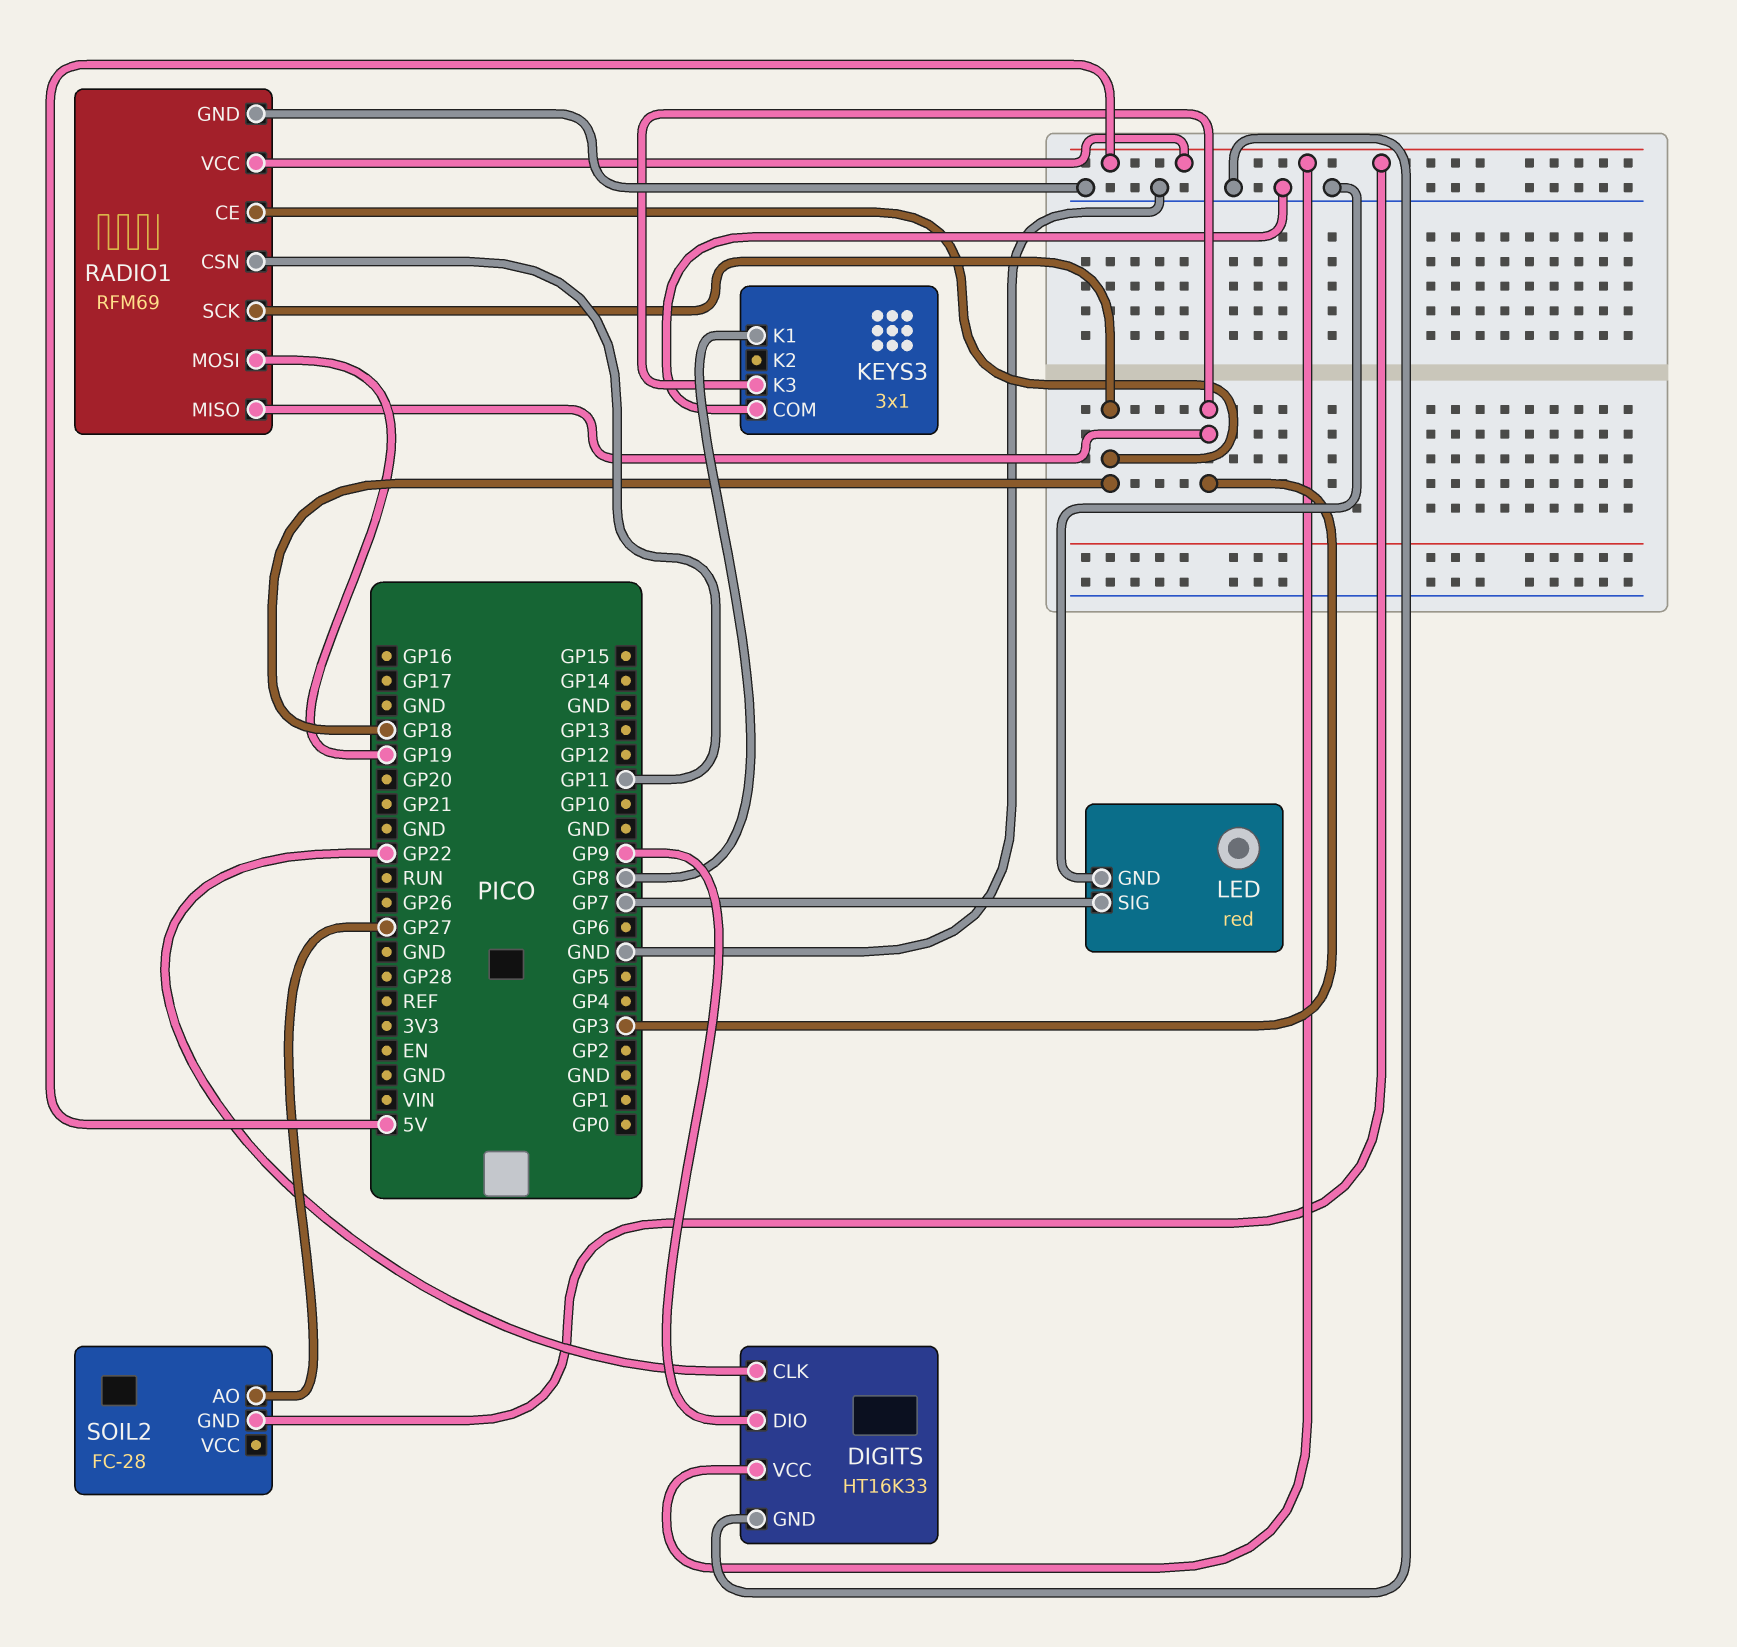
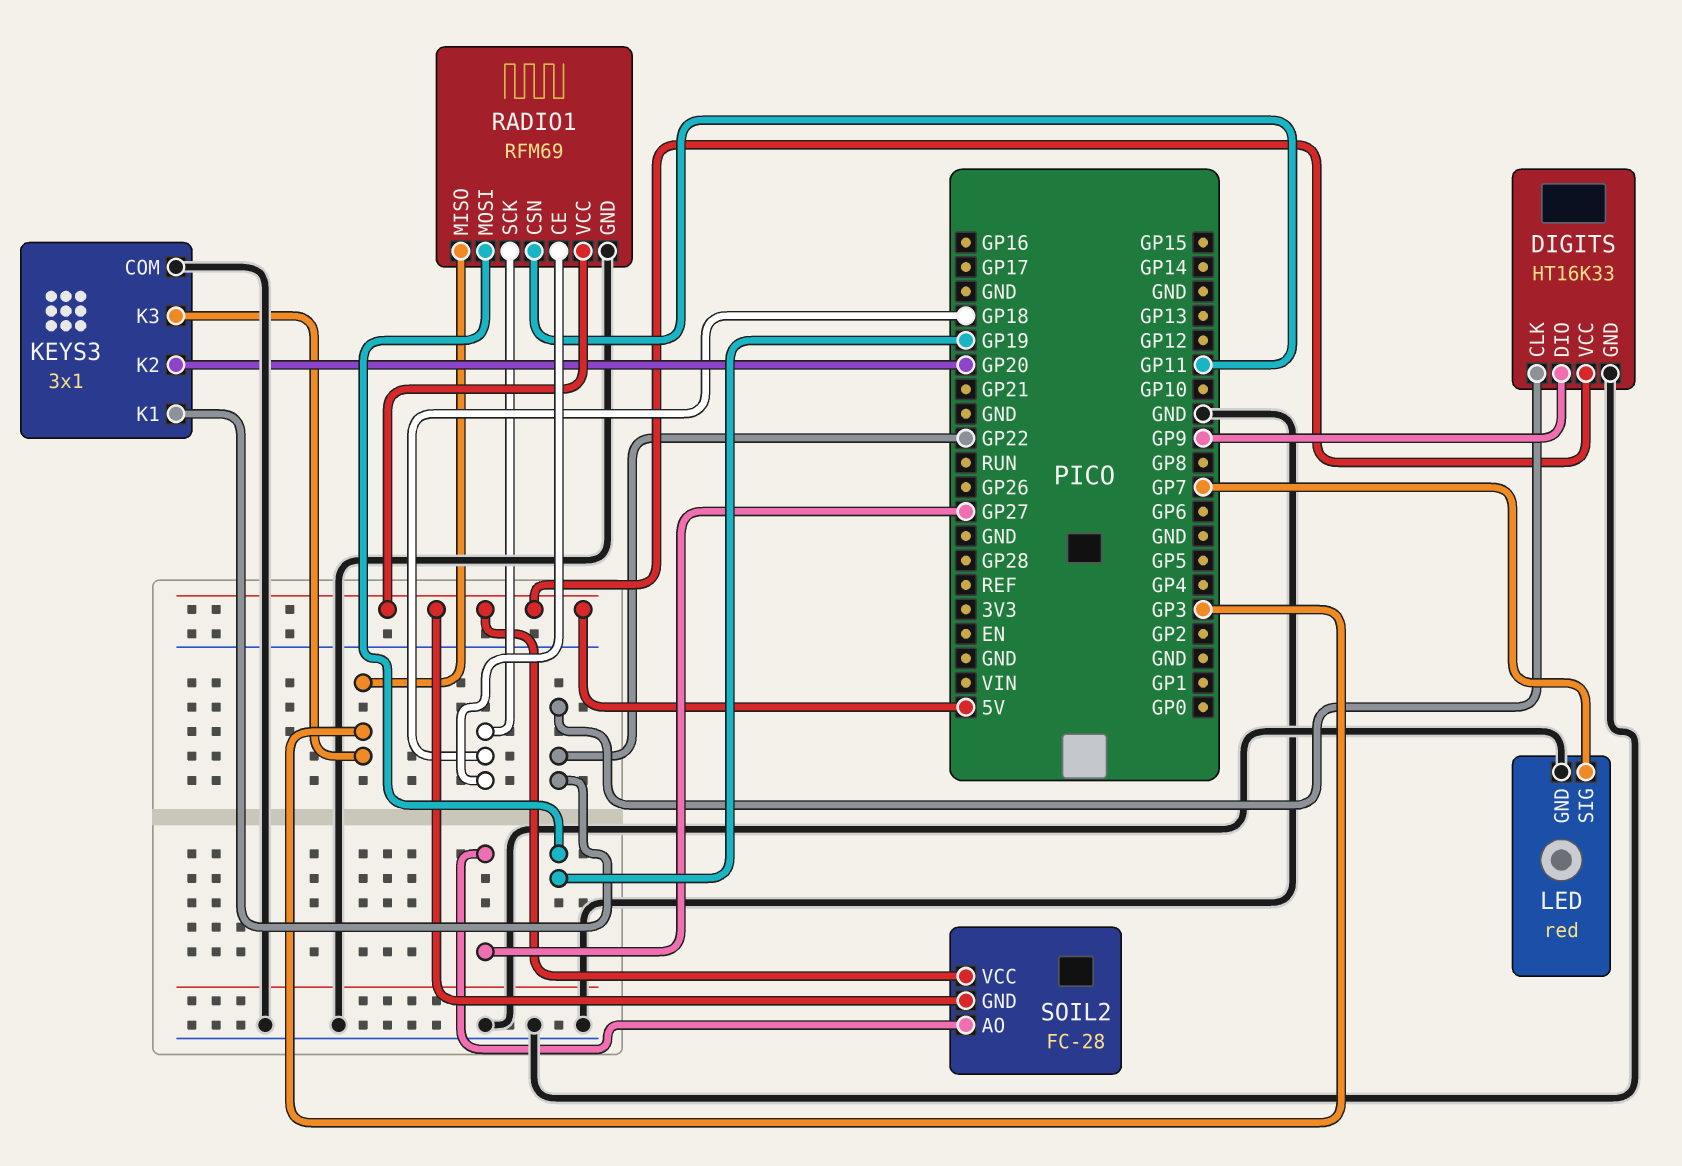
KEYS3 pin K1: GP8 -> GP22
KEYS3 pin K2: none -> GP20
SOIL2 pin VCC: none -> 5V

